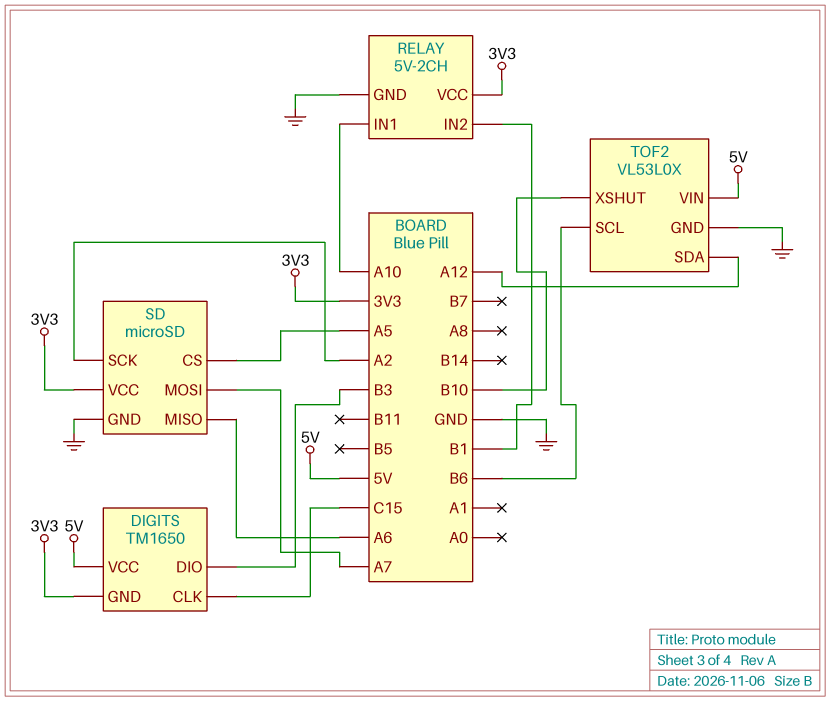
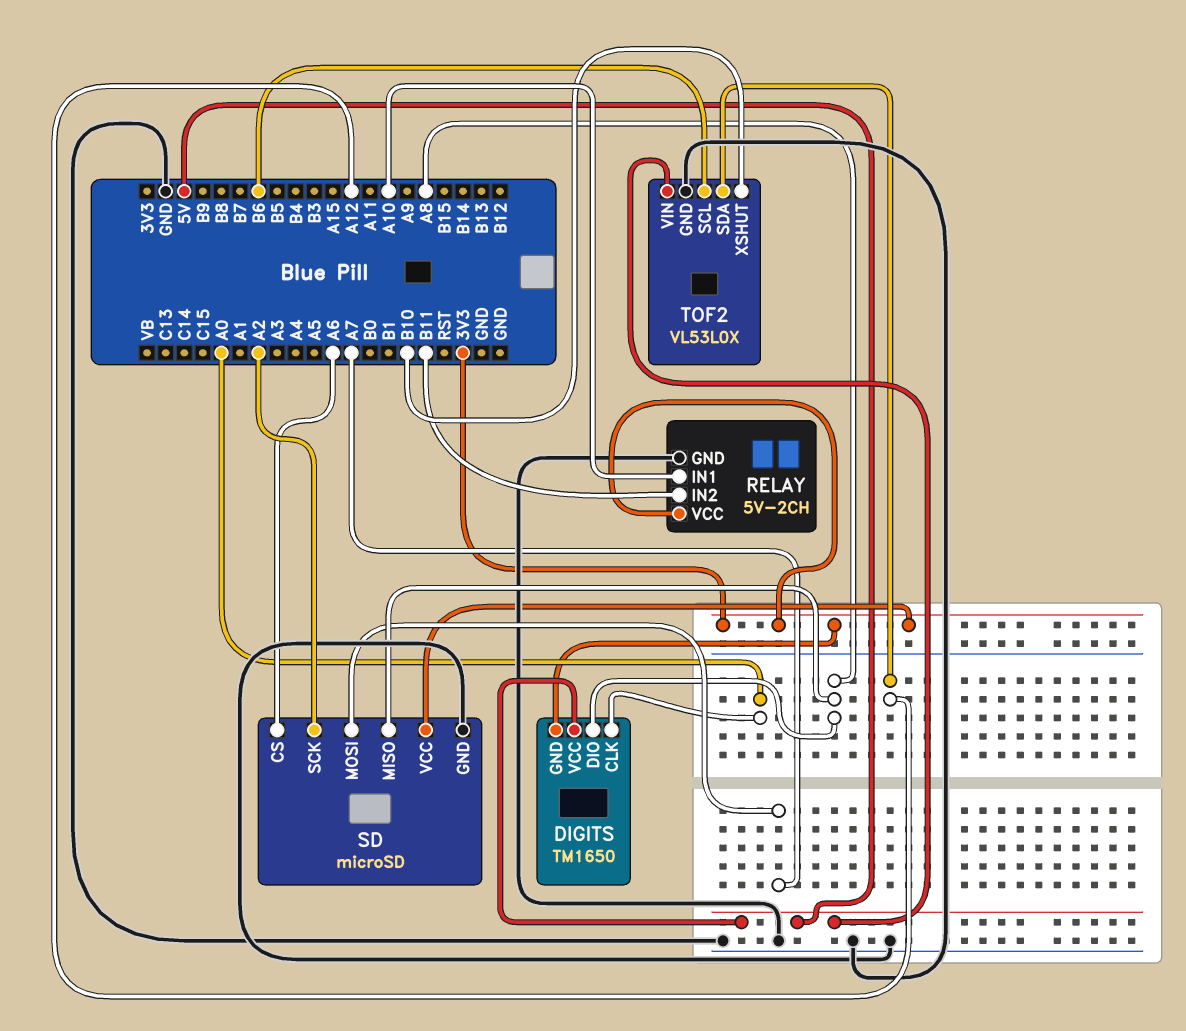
DIGITS pin CLK: C15 -> A0
DIGITS pin DIO: B3 -> A8
RELAY pin IN2: B1 -> B11
SD pin CS: A5 -> A6
SD pin MISO: A6 -> A8

